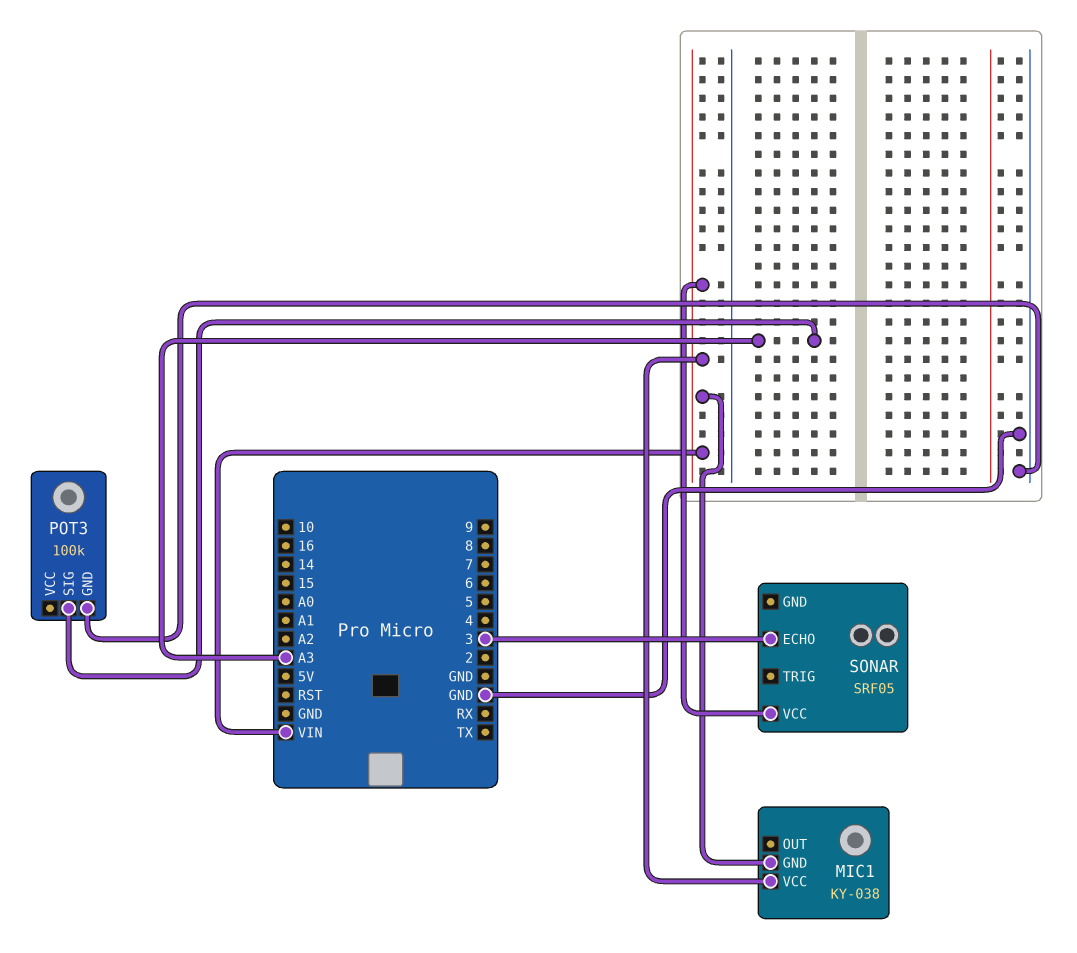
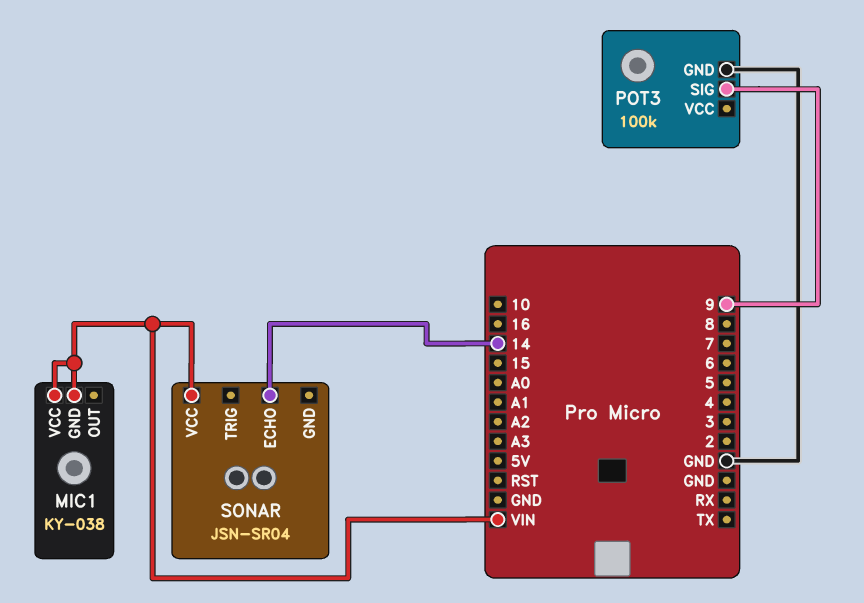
POT3 pin SIG: A3 -> 9
SONAR: SRF05 -> JSN-SR04
SONAR pin ECHO: 3 -> 14

